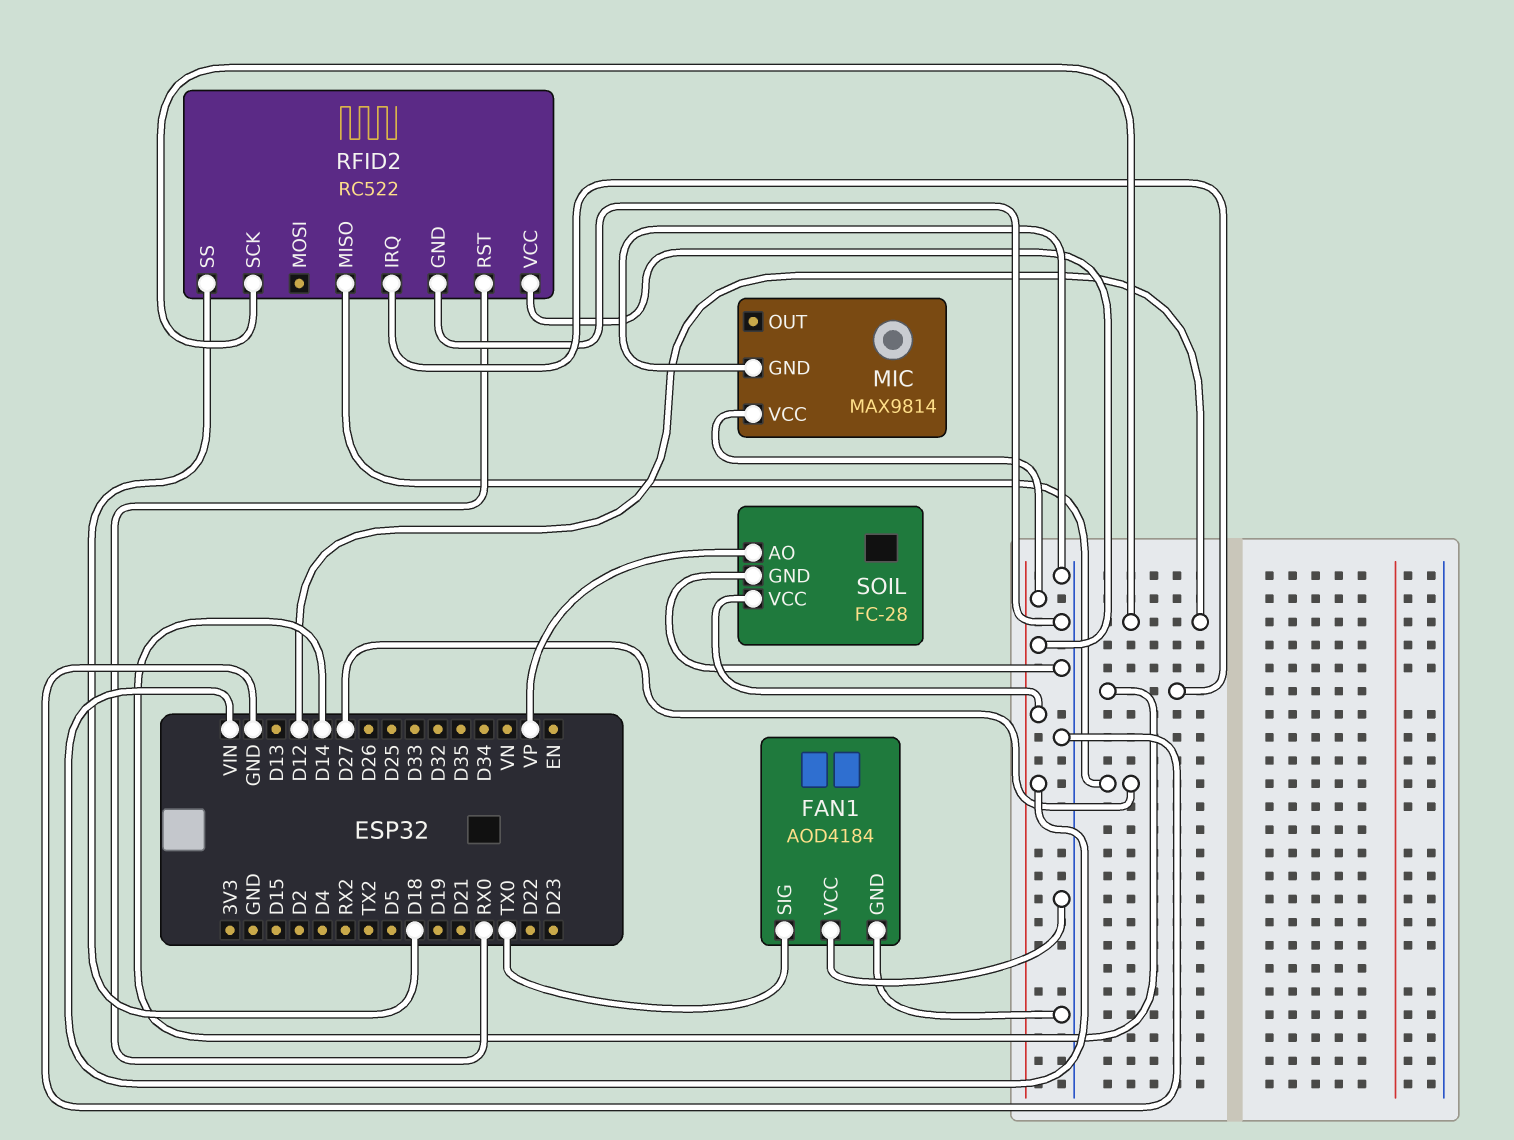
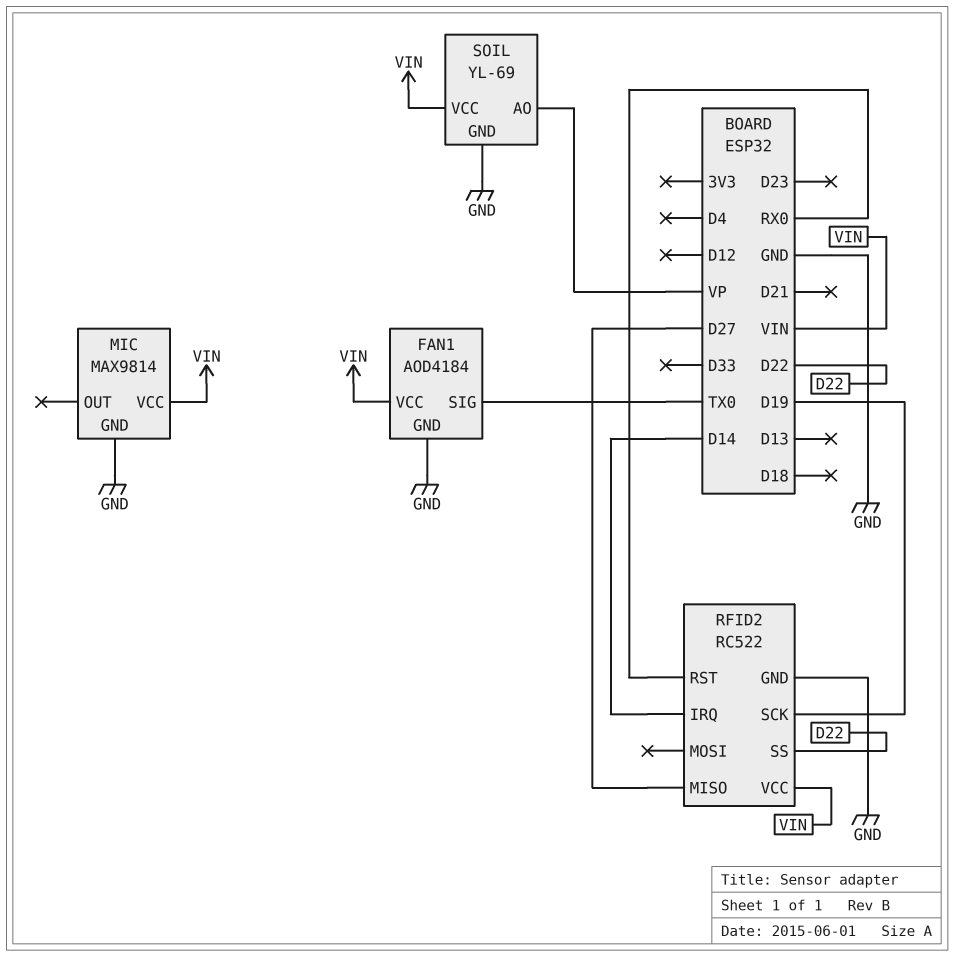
FAN1 pin VCC: GND -> VIN
RFID2 pin SCK: D12 -> D19
RFID2 pin SS: D18 -> D22
SOIL: FC-28 -> YL-69

